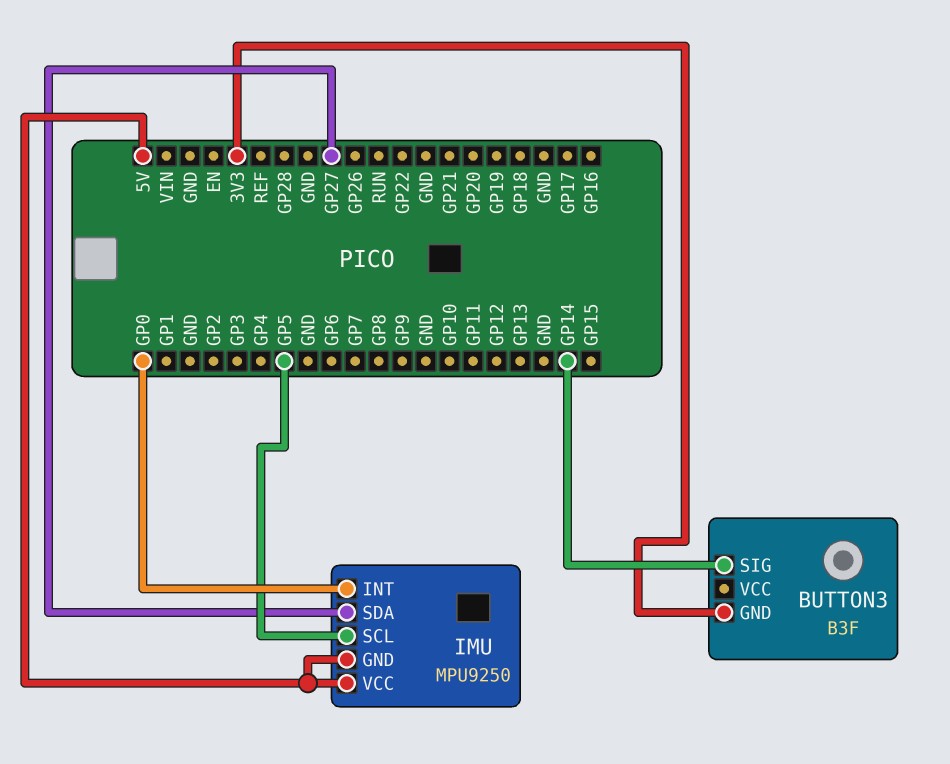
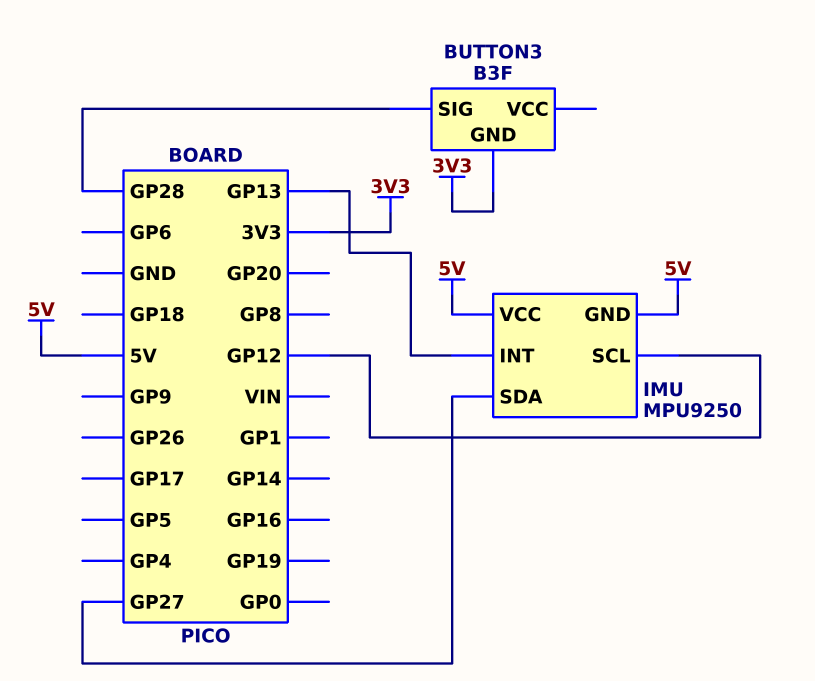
BUTTON3 pin SIG: GP14 -> GP28
IMU pin INT: GP0 -> GP13
IMU pin SCL: GP5 -> GP12

